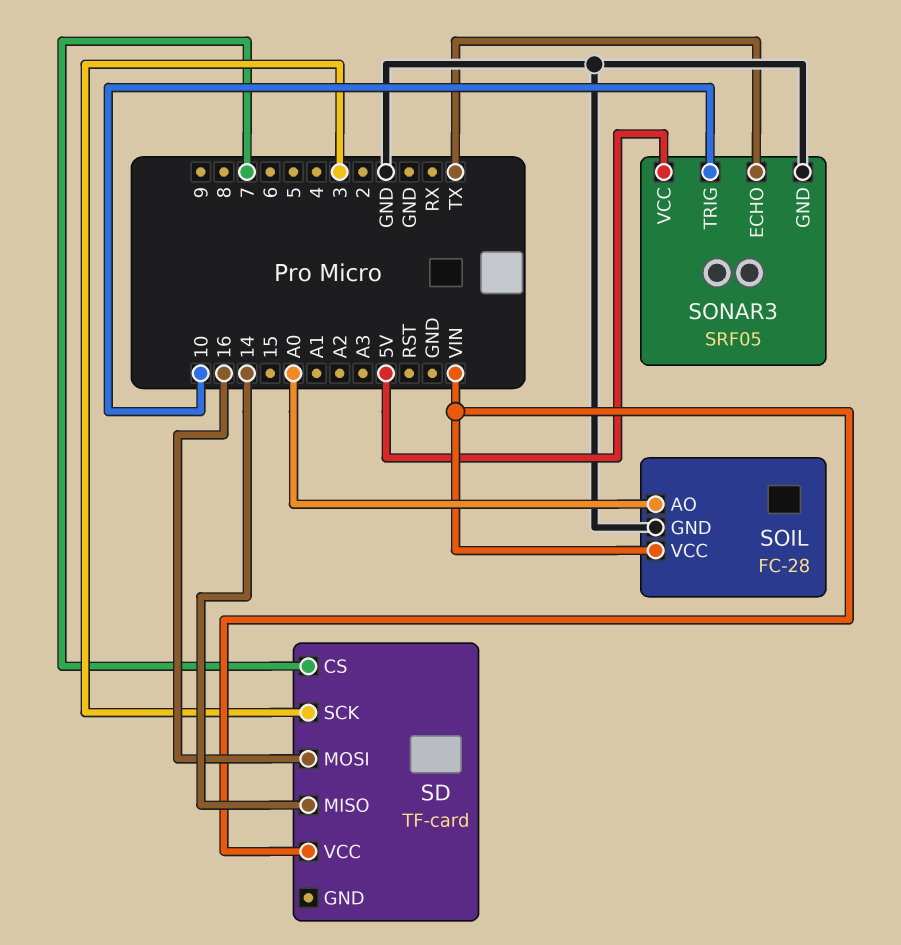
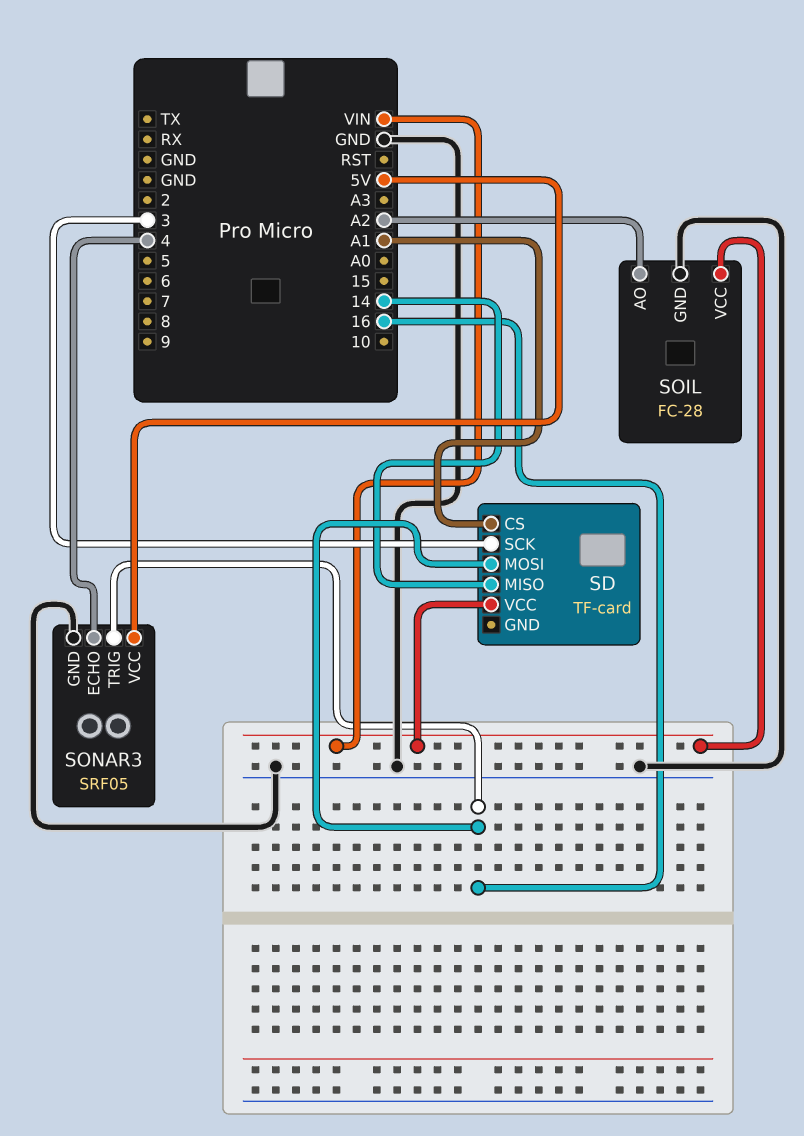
SD pin CS: 7 -> A1
SOIL pin AO: A0 -> A2
SONAR3 pin ECHO: TX -> 4
SONAR3 pin TRIG: 10 -> 16

